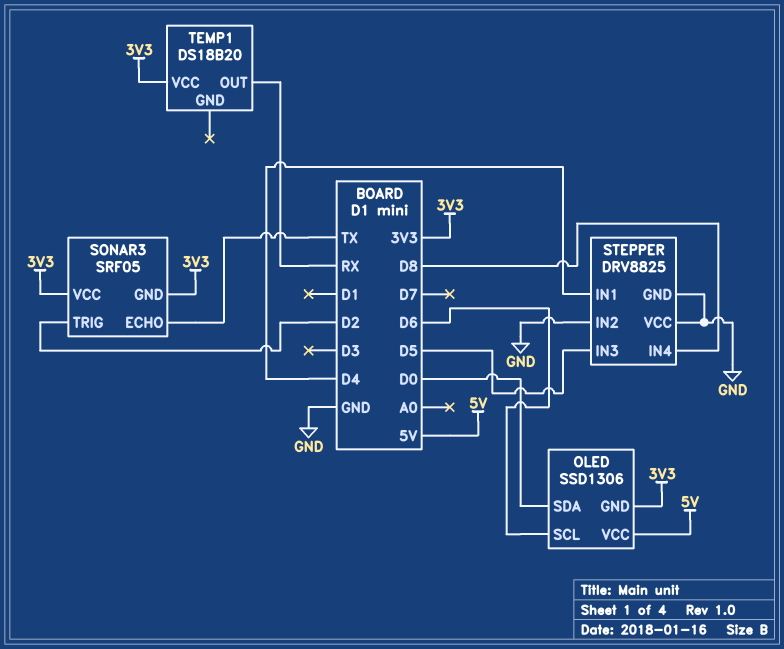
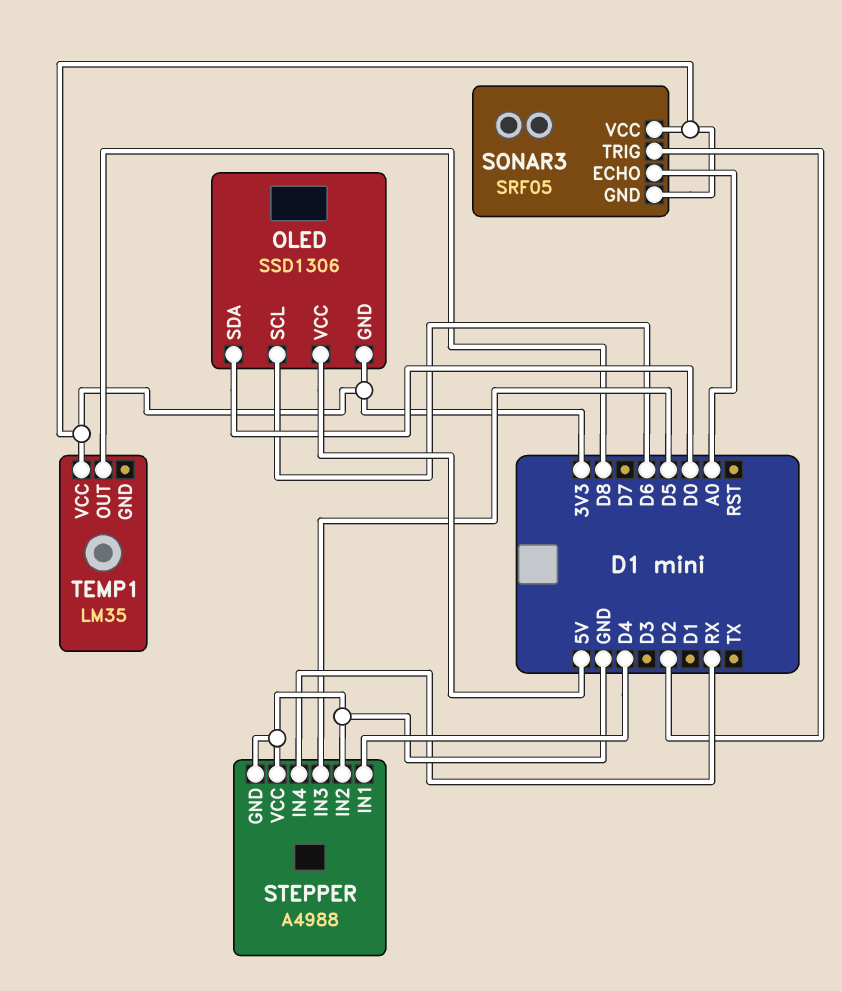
SONAR3 pin ECHO: TX -> A0
STEPPER: DRV8825 -> A4988
STEPPER pin IN4: D8 -> RX
TEMP1: DS18B20 -> LM35
TEMP1 pin OUT: RX -> D8

